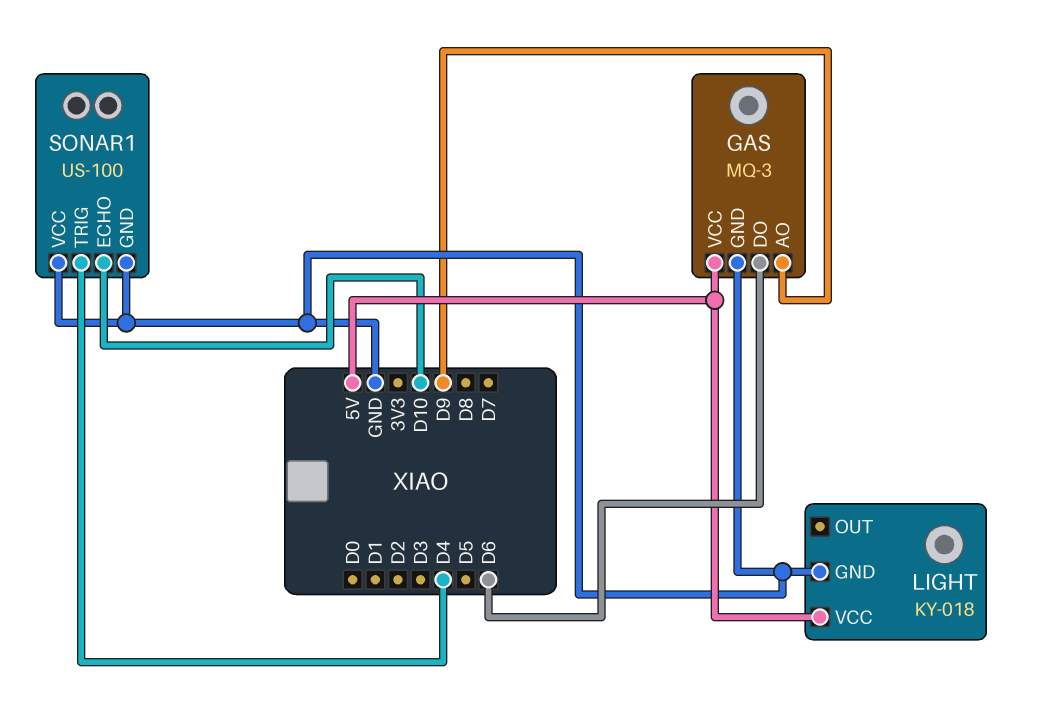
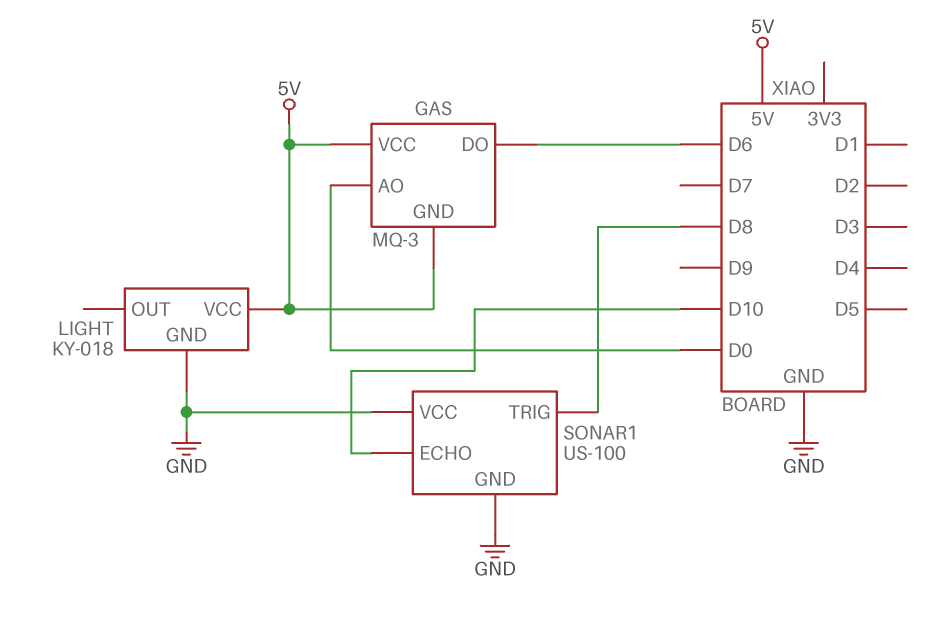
GAS pin AO: D9 -> D0
GAS pin GND: GND -> 5V
SONAR1 pin TRIG: D4 -> D8

